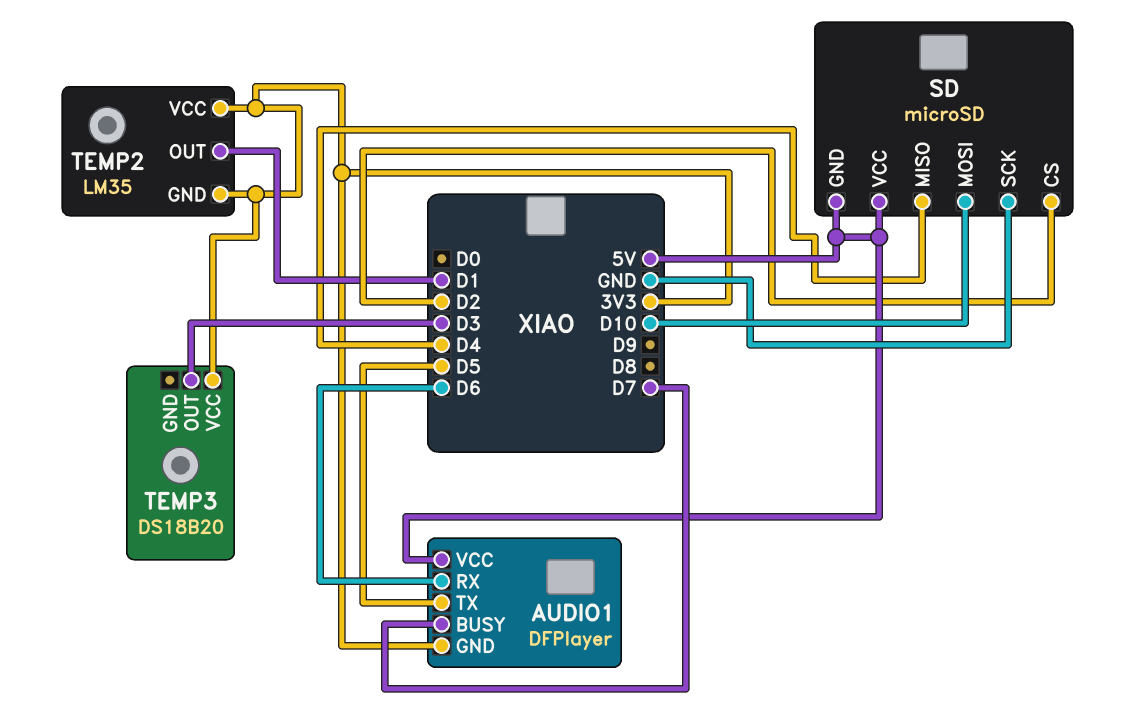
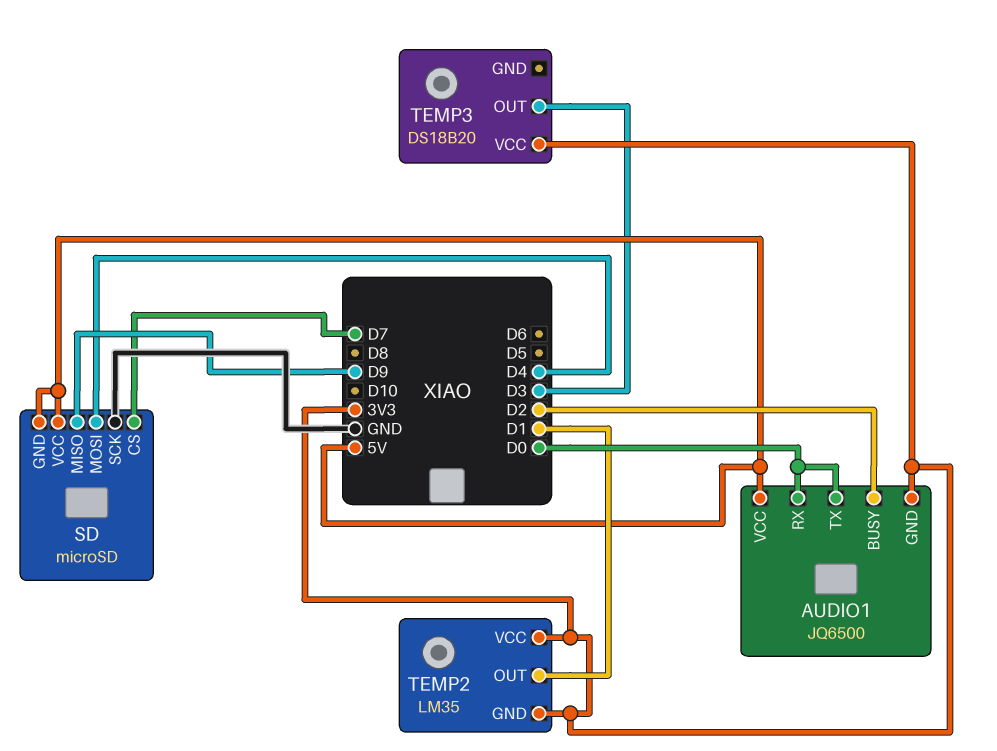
AUDIO1: DFPlayer -> JQ6500
AUDIO1 pin BUSY: D7 -> D2
AUDIO1 pin RX: D6 -> D0
AUDIO1 pin TX: D5 -> D0
SD pin CS: D2 -> D7
SD pin MISO: D4 -> D9
SD pin MOSI: D10 -> D4

